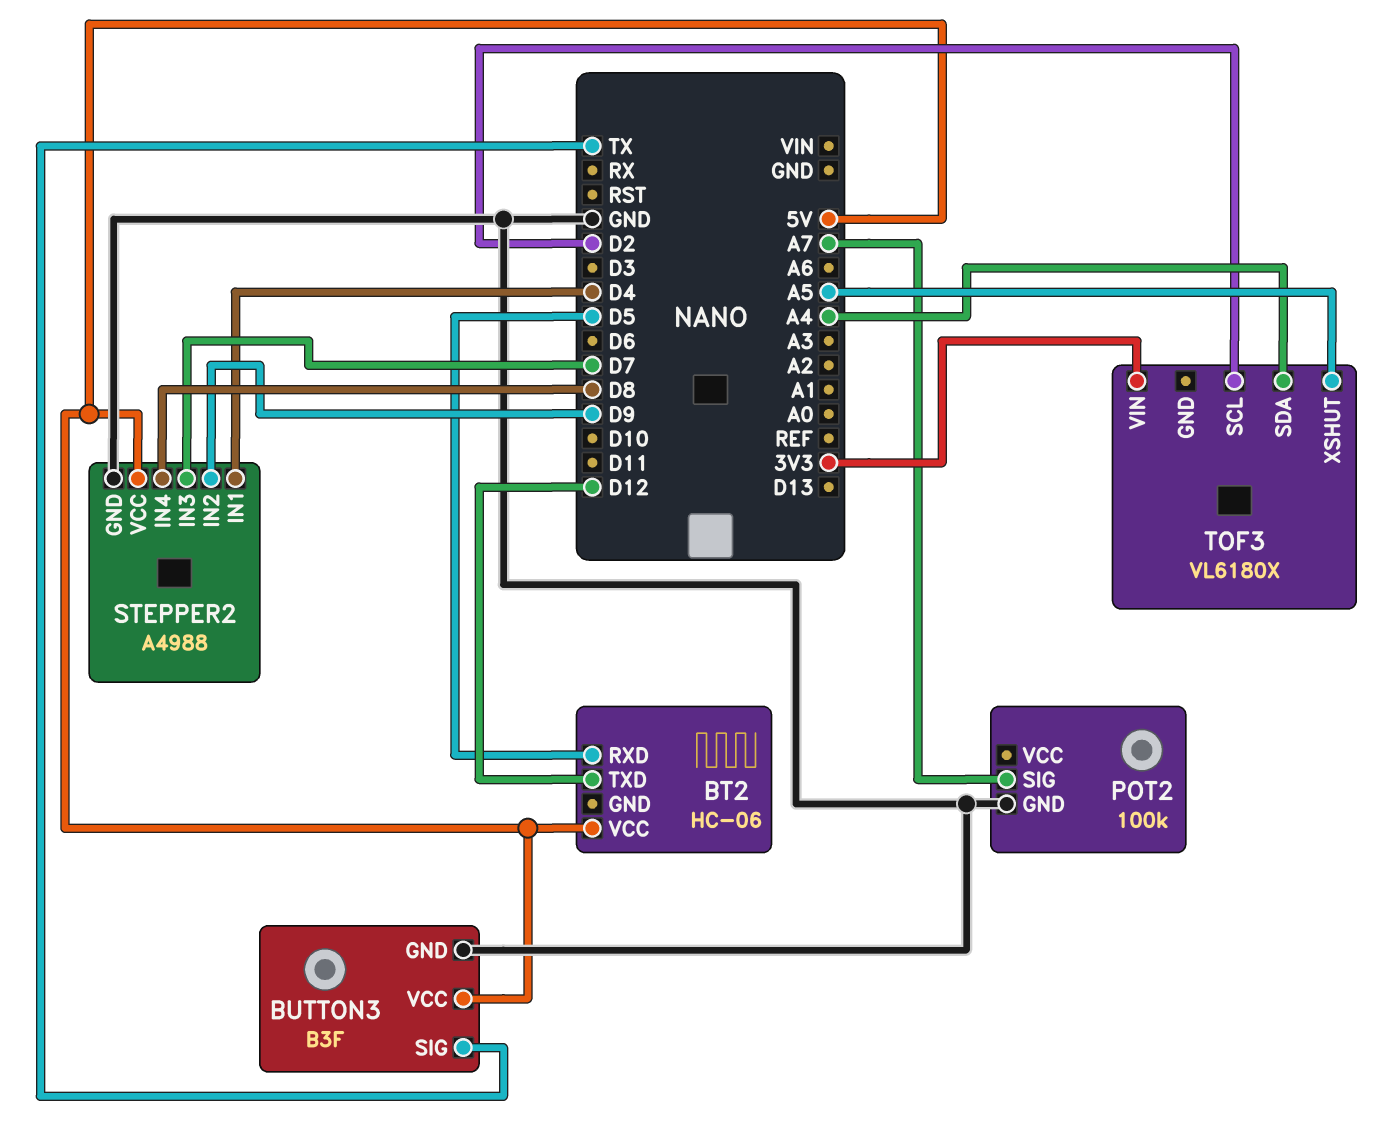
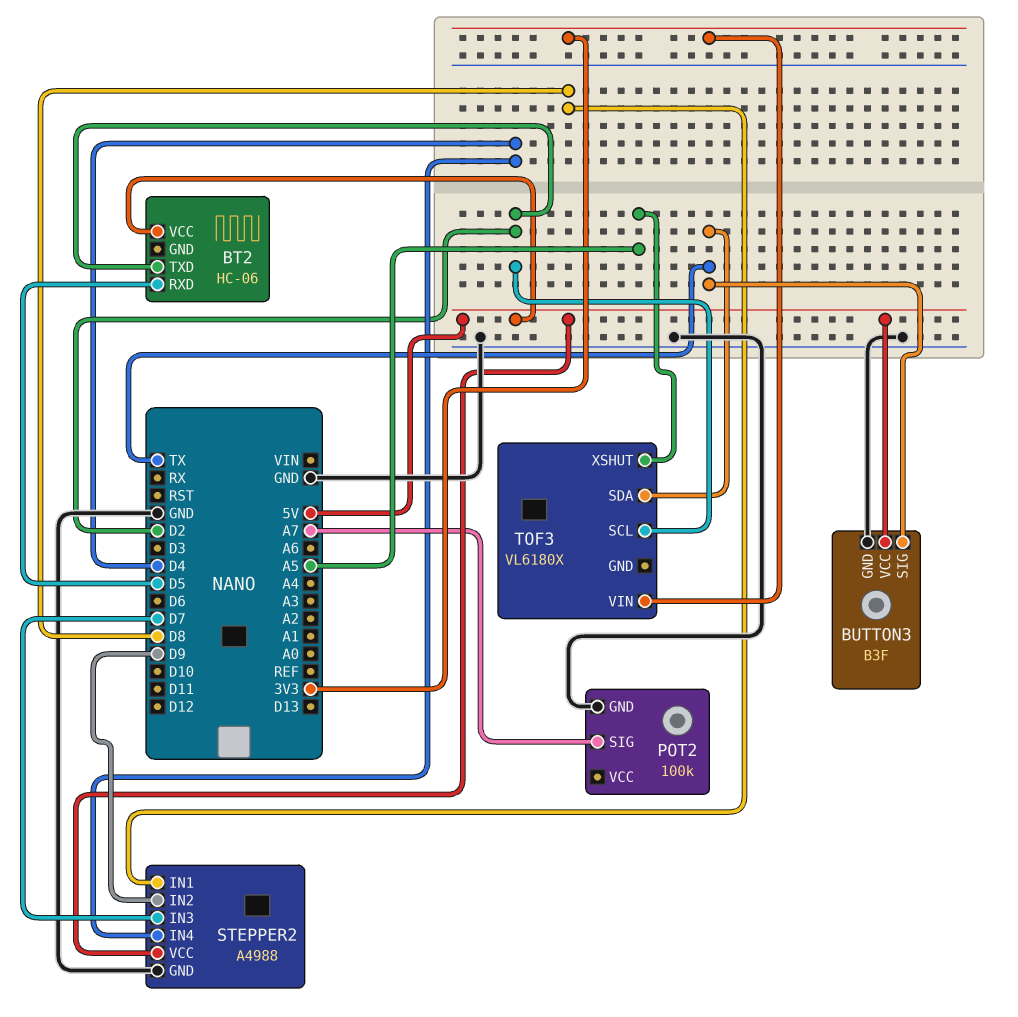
BT2 pin TXD: D12 -> D2
STEPPER2 pin IN1: D4 -> D8
STEPPER2 pin IN4: D8 -> D4
TOF3 pin SDA: A4 -> TX

